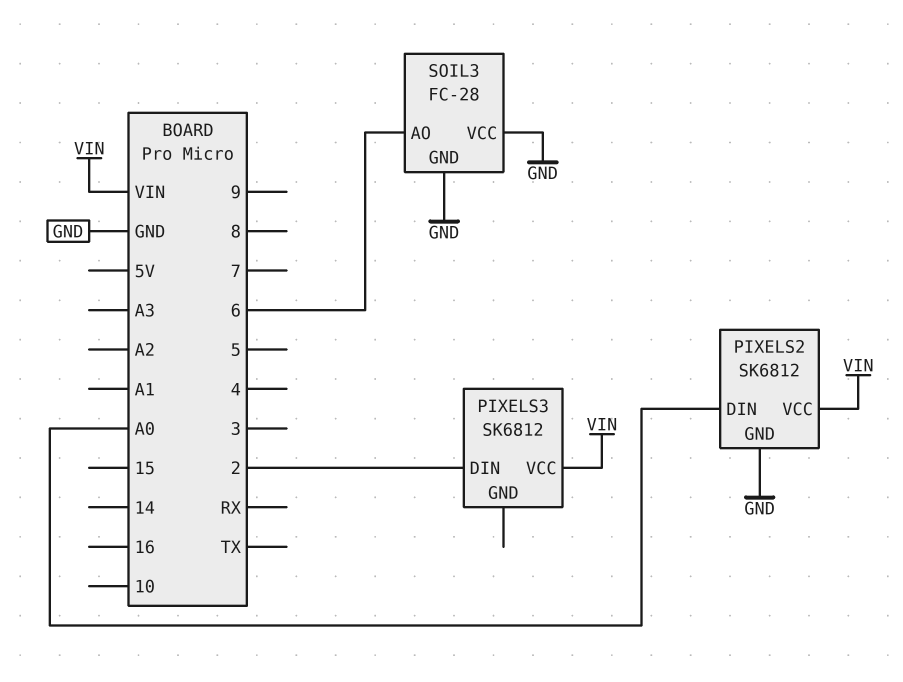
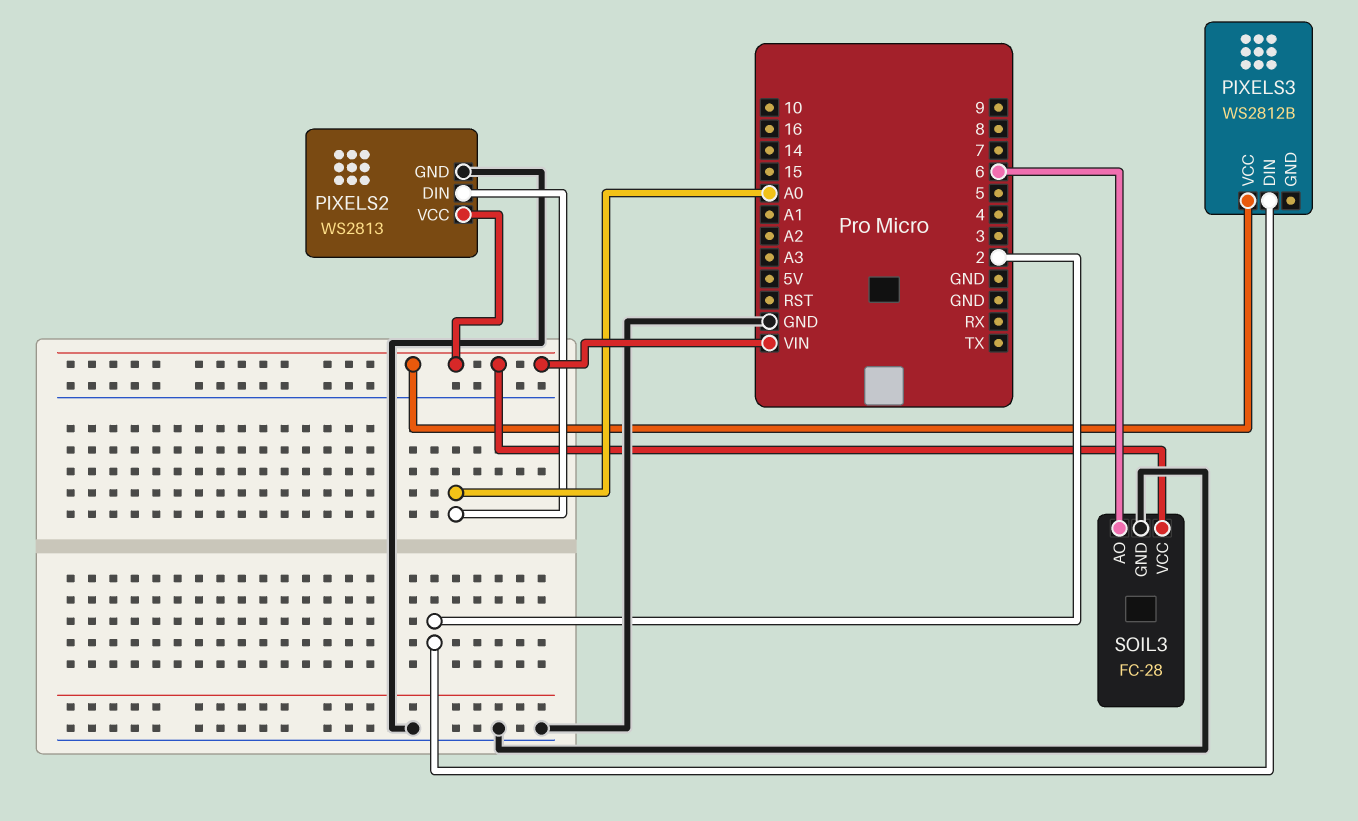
PIXELS2: SK6812 -> WS2813
PIXELS3: SK6812 -> WS2812B
SOIL3 pin VCC: GND -> VIN

